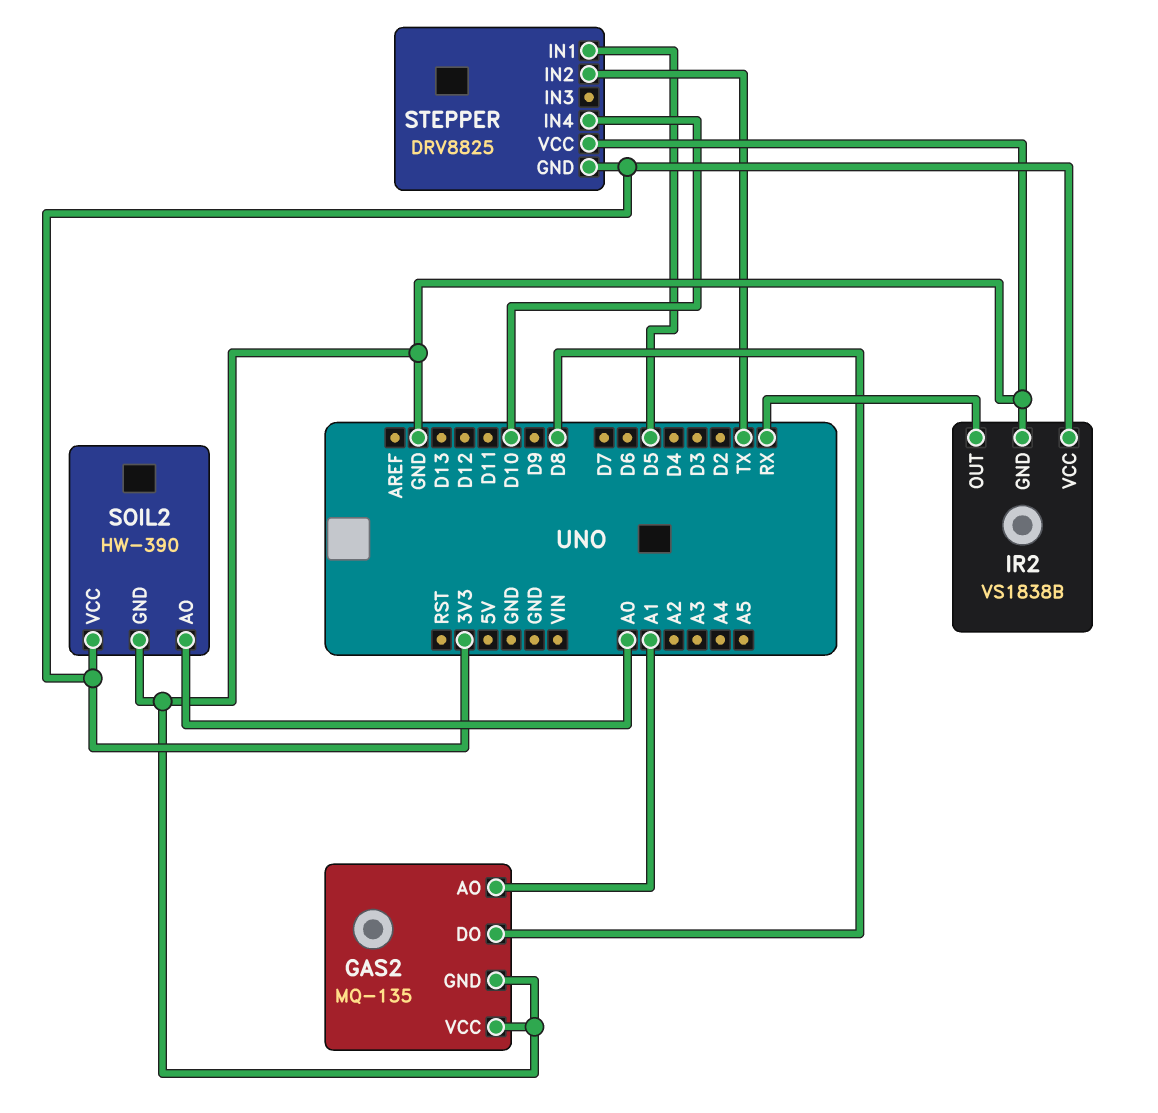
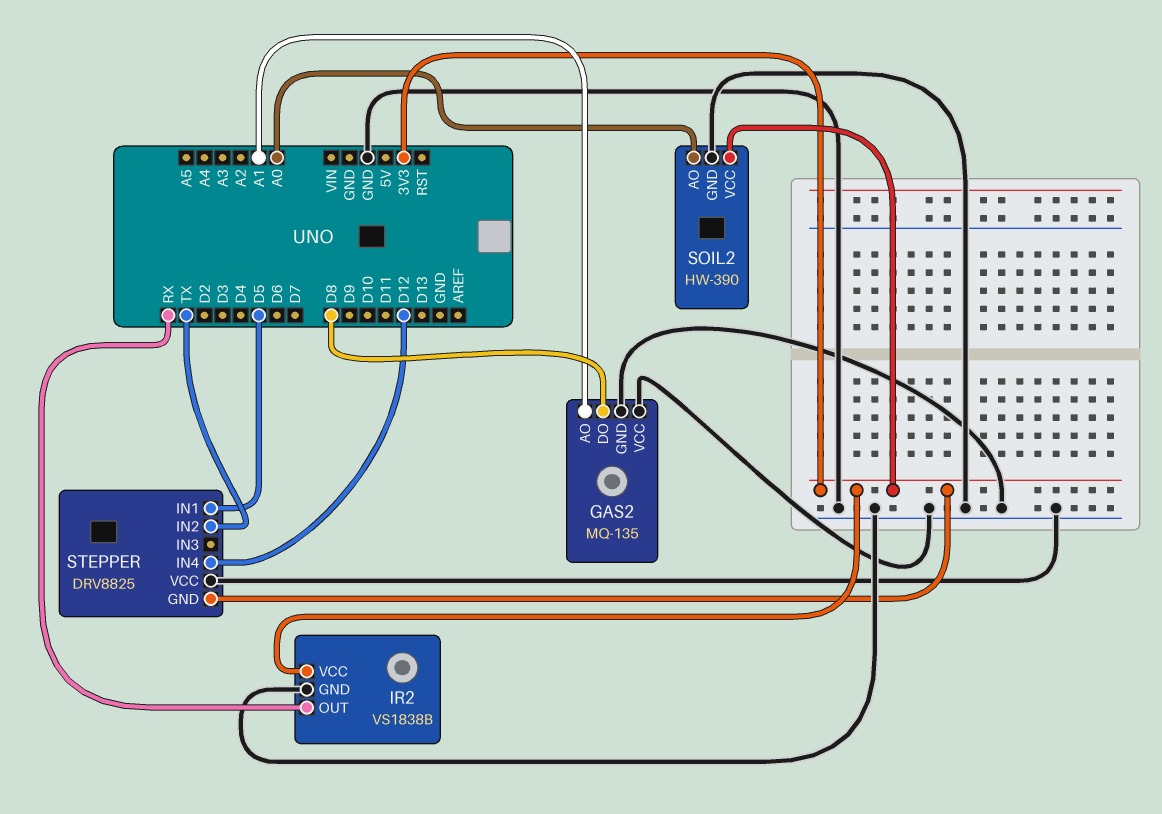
STEPPER pin IN4: D10 -> D12

